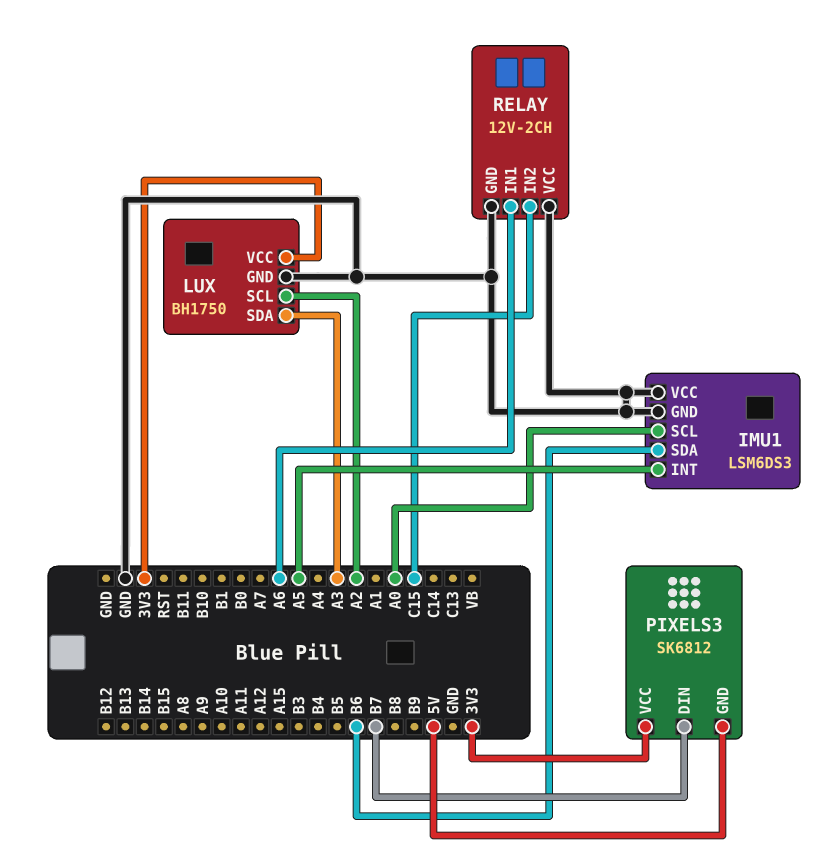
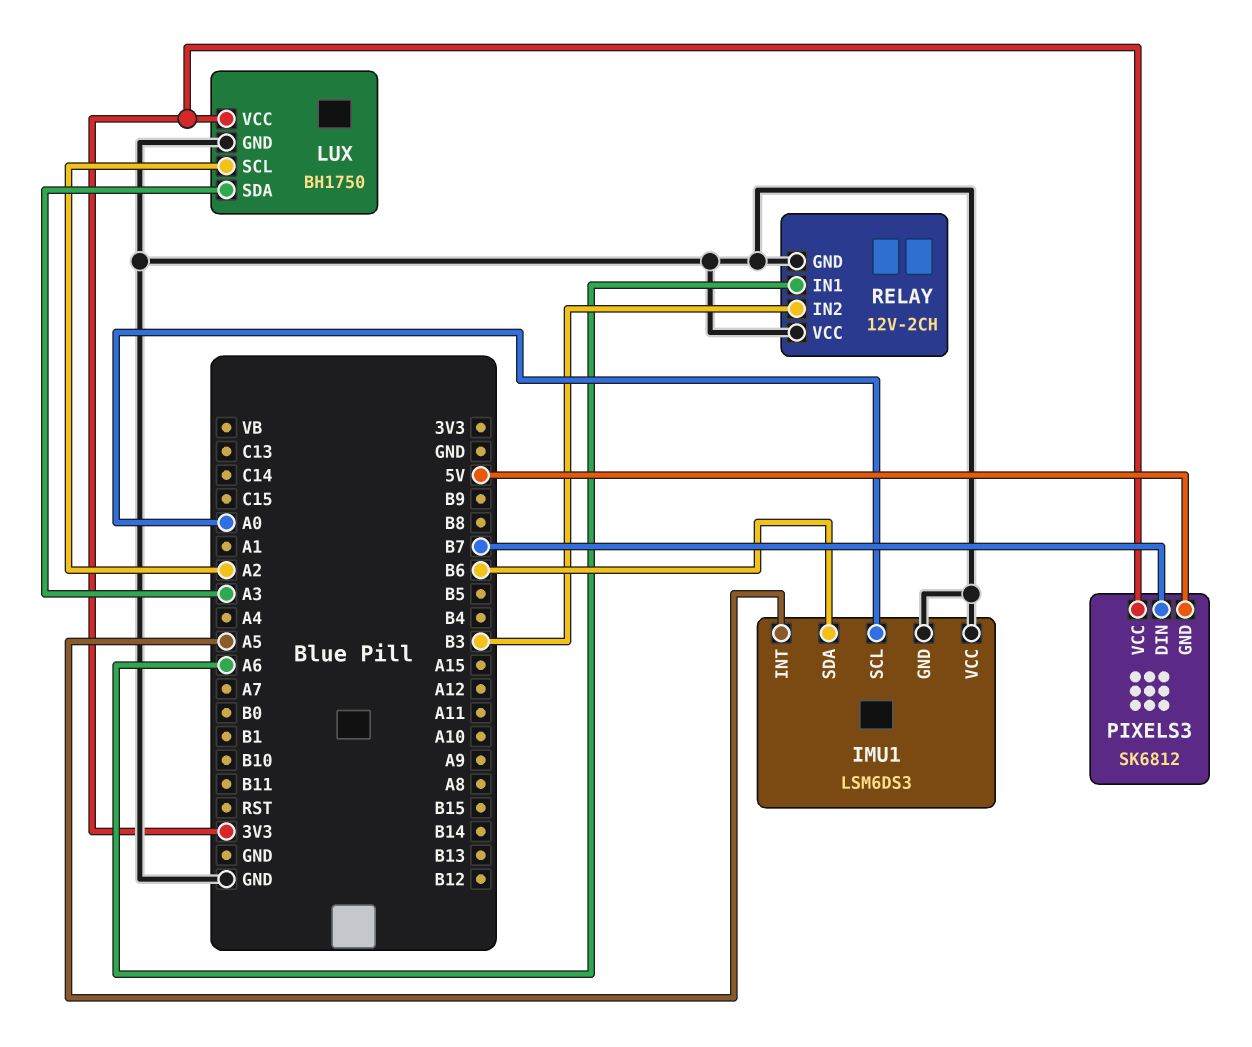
RELAY pin IN2: C15 -> B3

